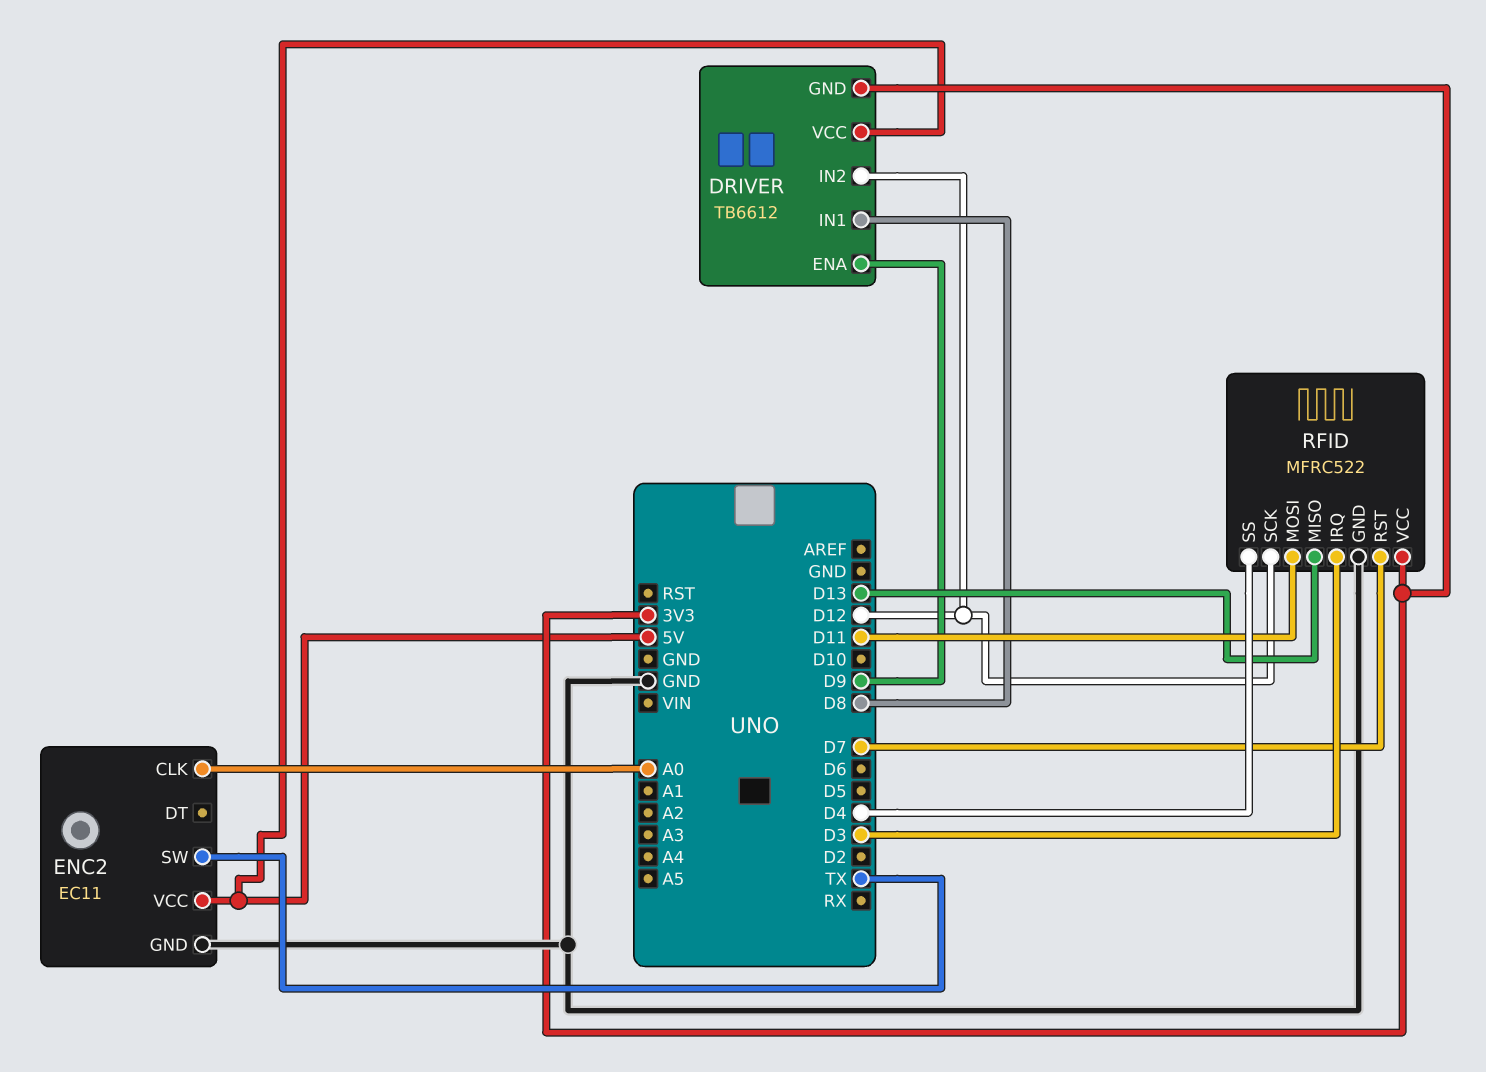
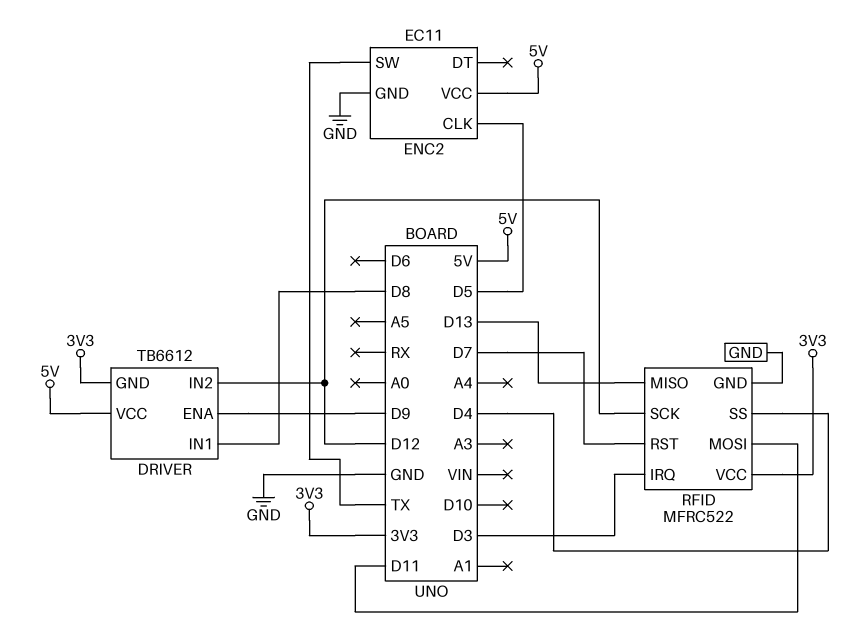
ENC2 pin CLK: A0 -> D5

